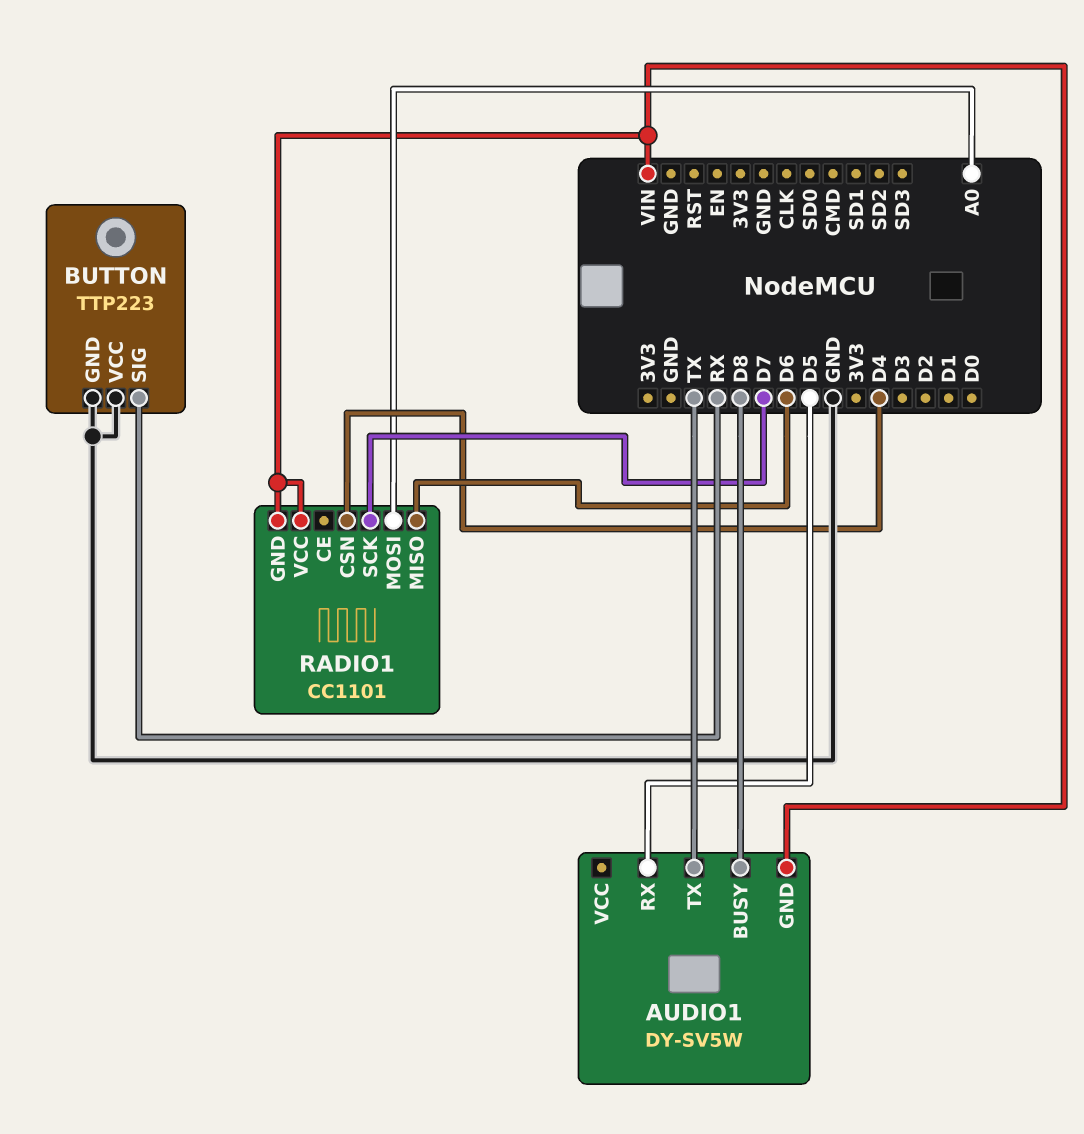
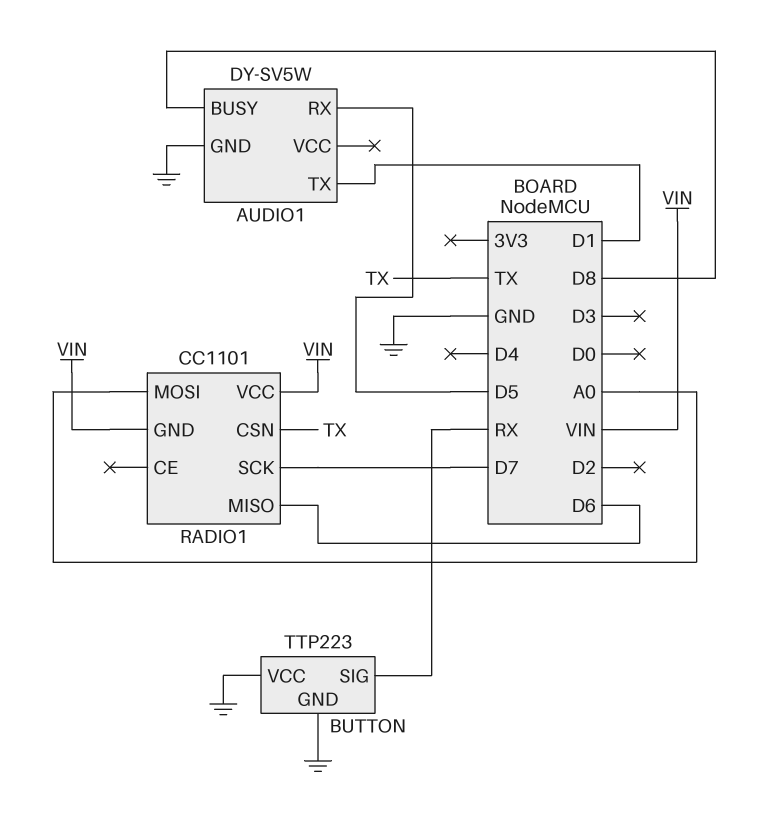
AUDIO1 pin GND: VIN -> GND
AUDIO1 pin TX: TX -> D1
RADIO1 pin CSN: D4 -> TX

